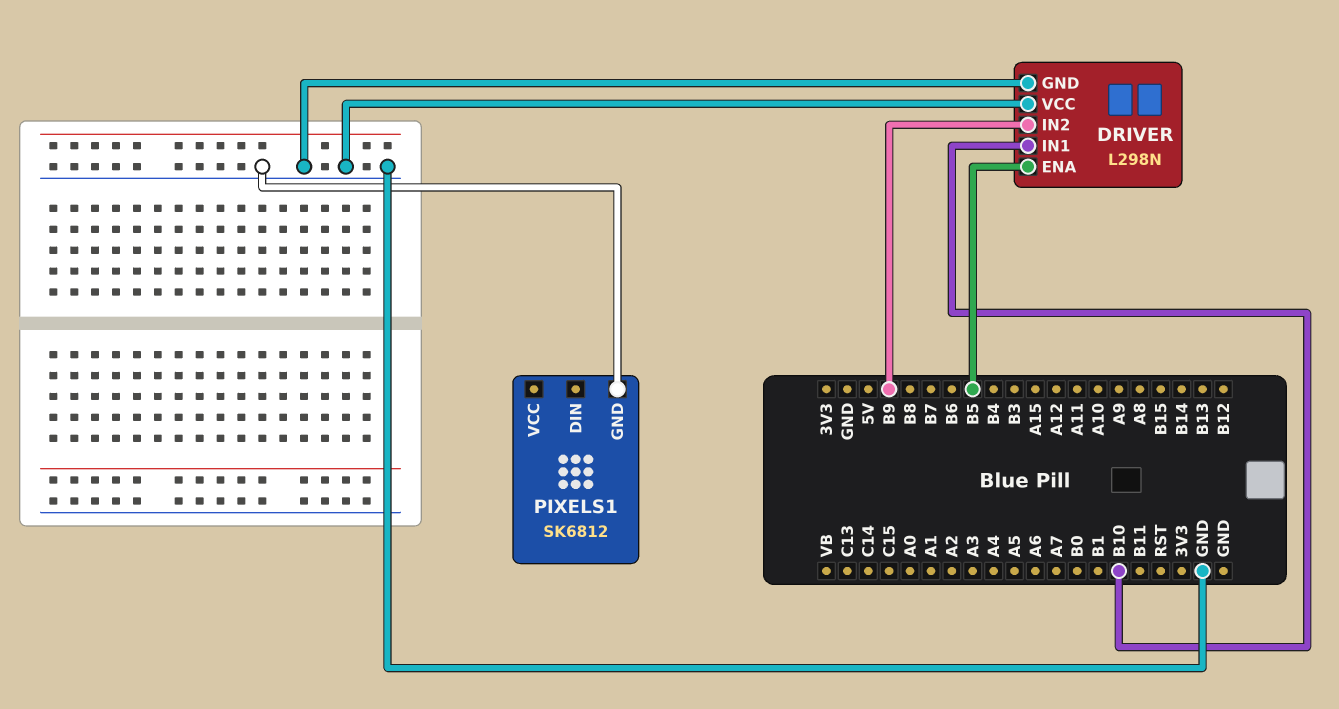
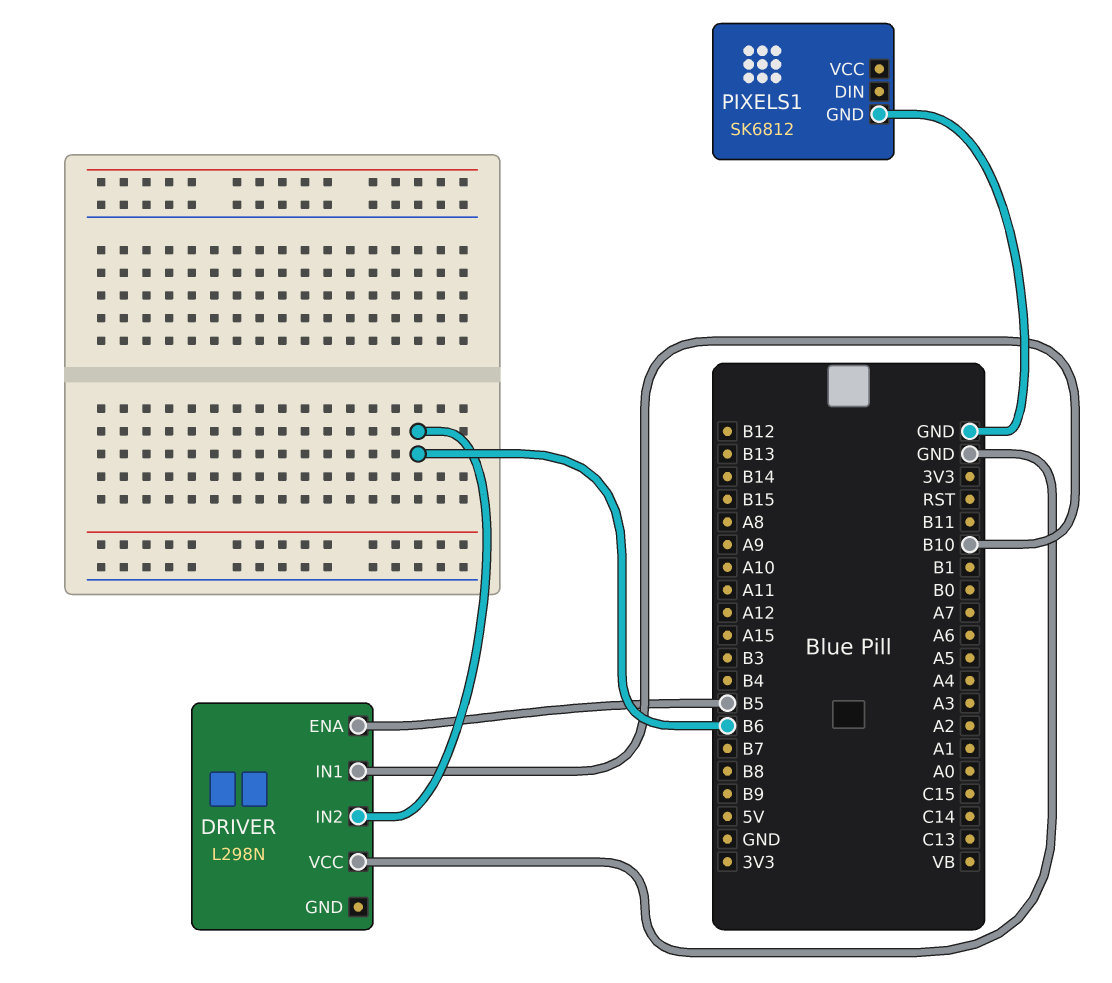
DRIVER pin GND: GND -> none
DRIVER pin IN2: B9 -> B6

